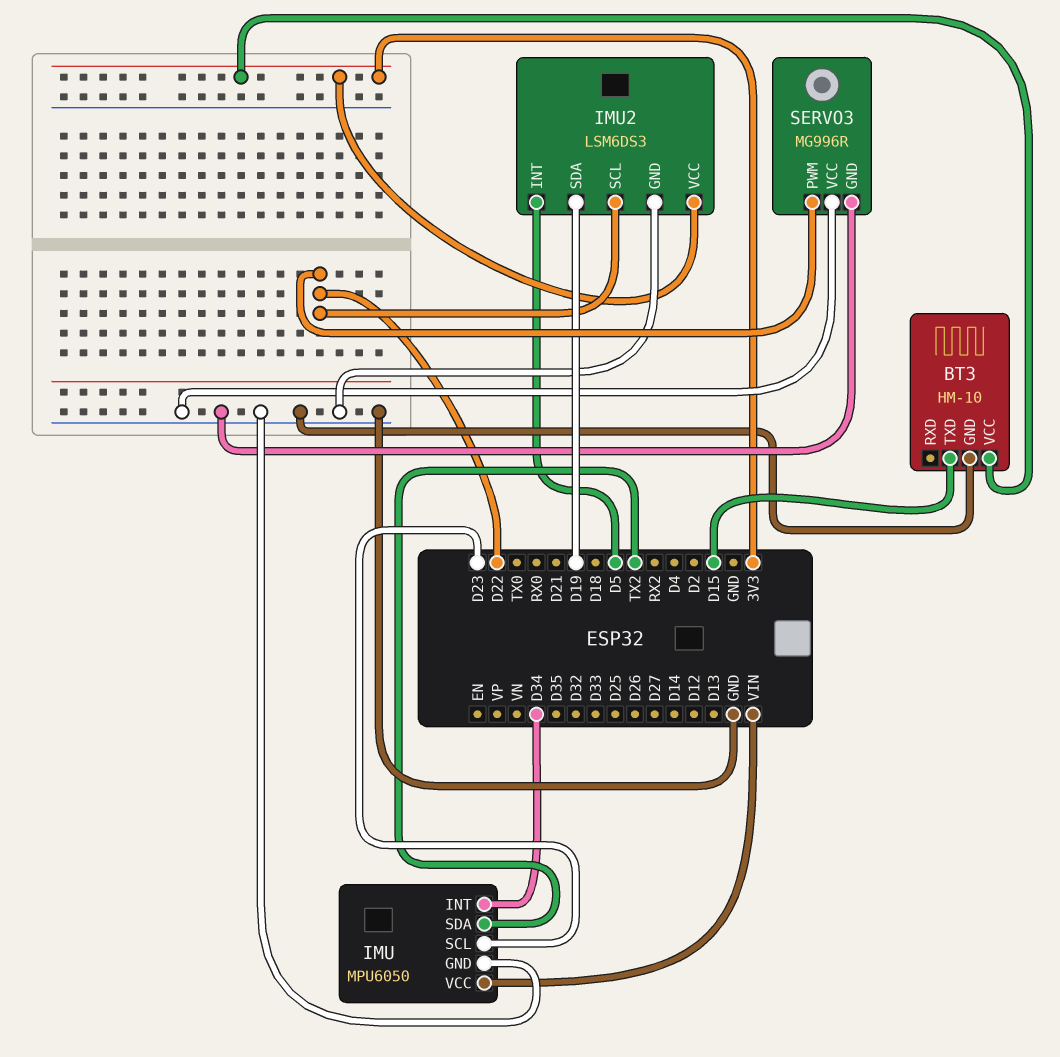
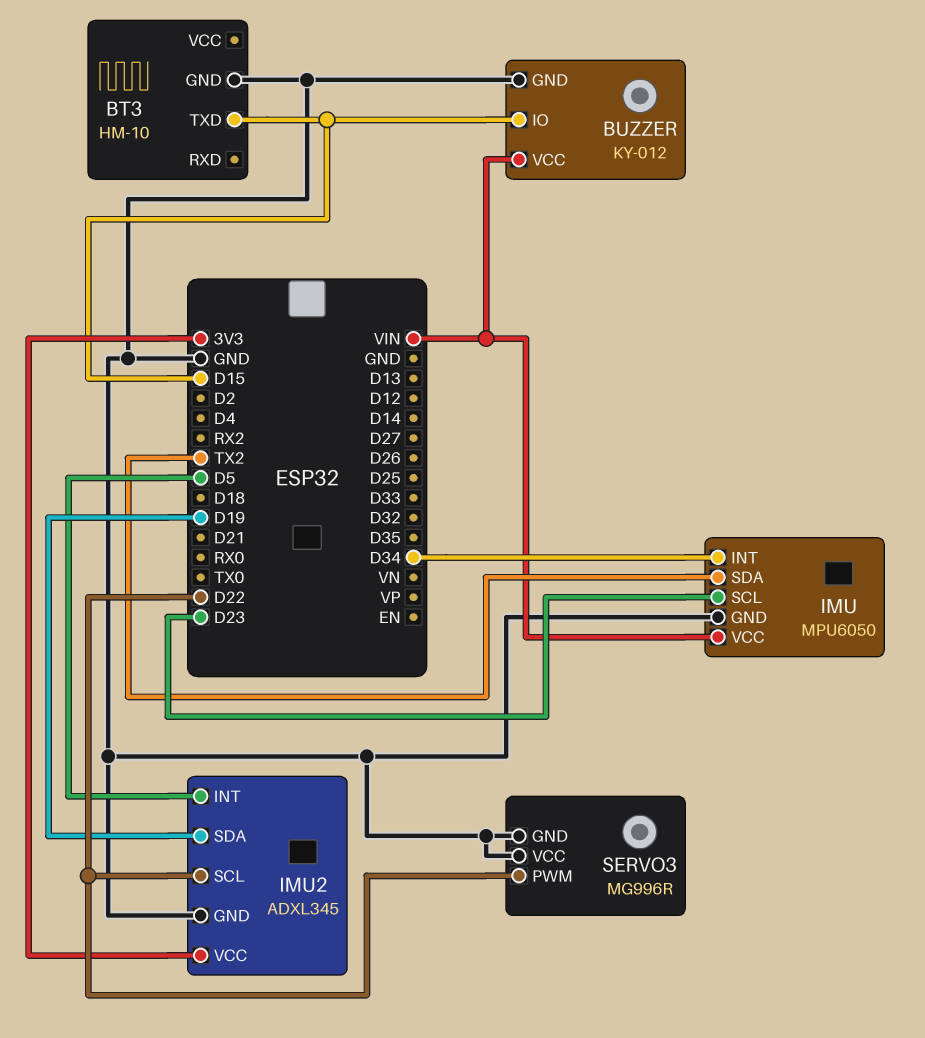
BT3 pin VCC: 3V3 -> none
BUZZER: none -> KY-012
BUZZER pin GND: none -> GND
BUZZER pin IO: none -> D15
BUZZER pin VCC: none -> VIN
IMU2: LSM6DS3 -> ADXL345

